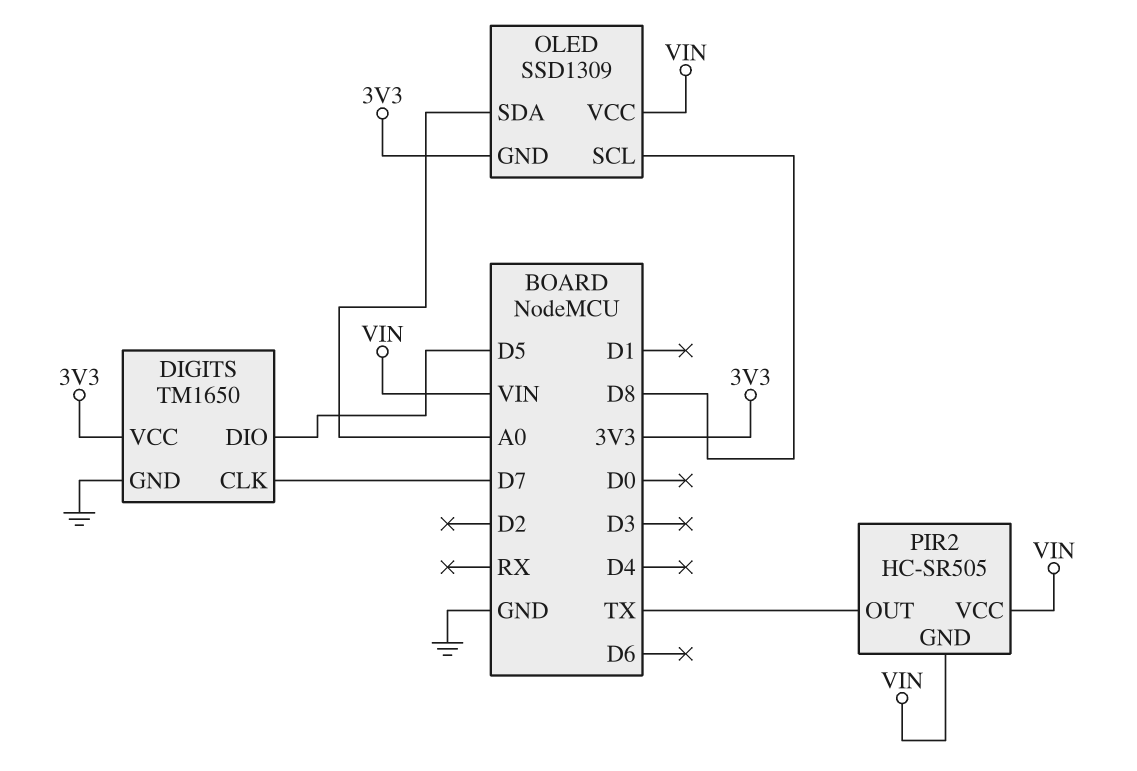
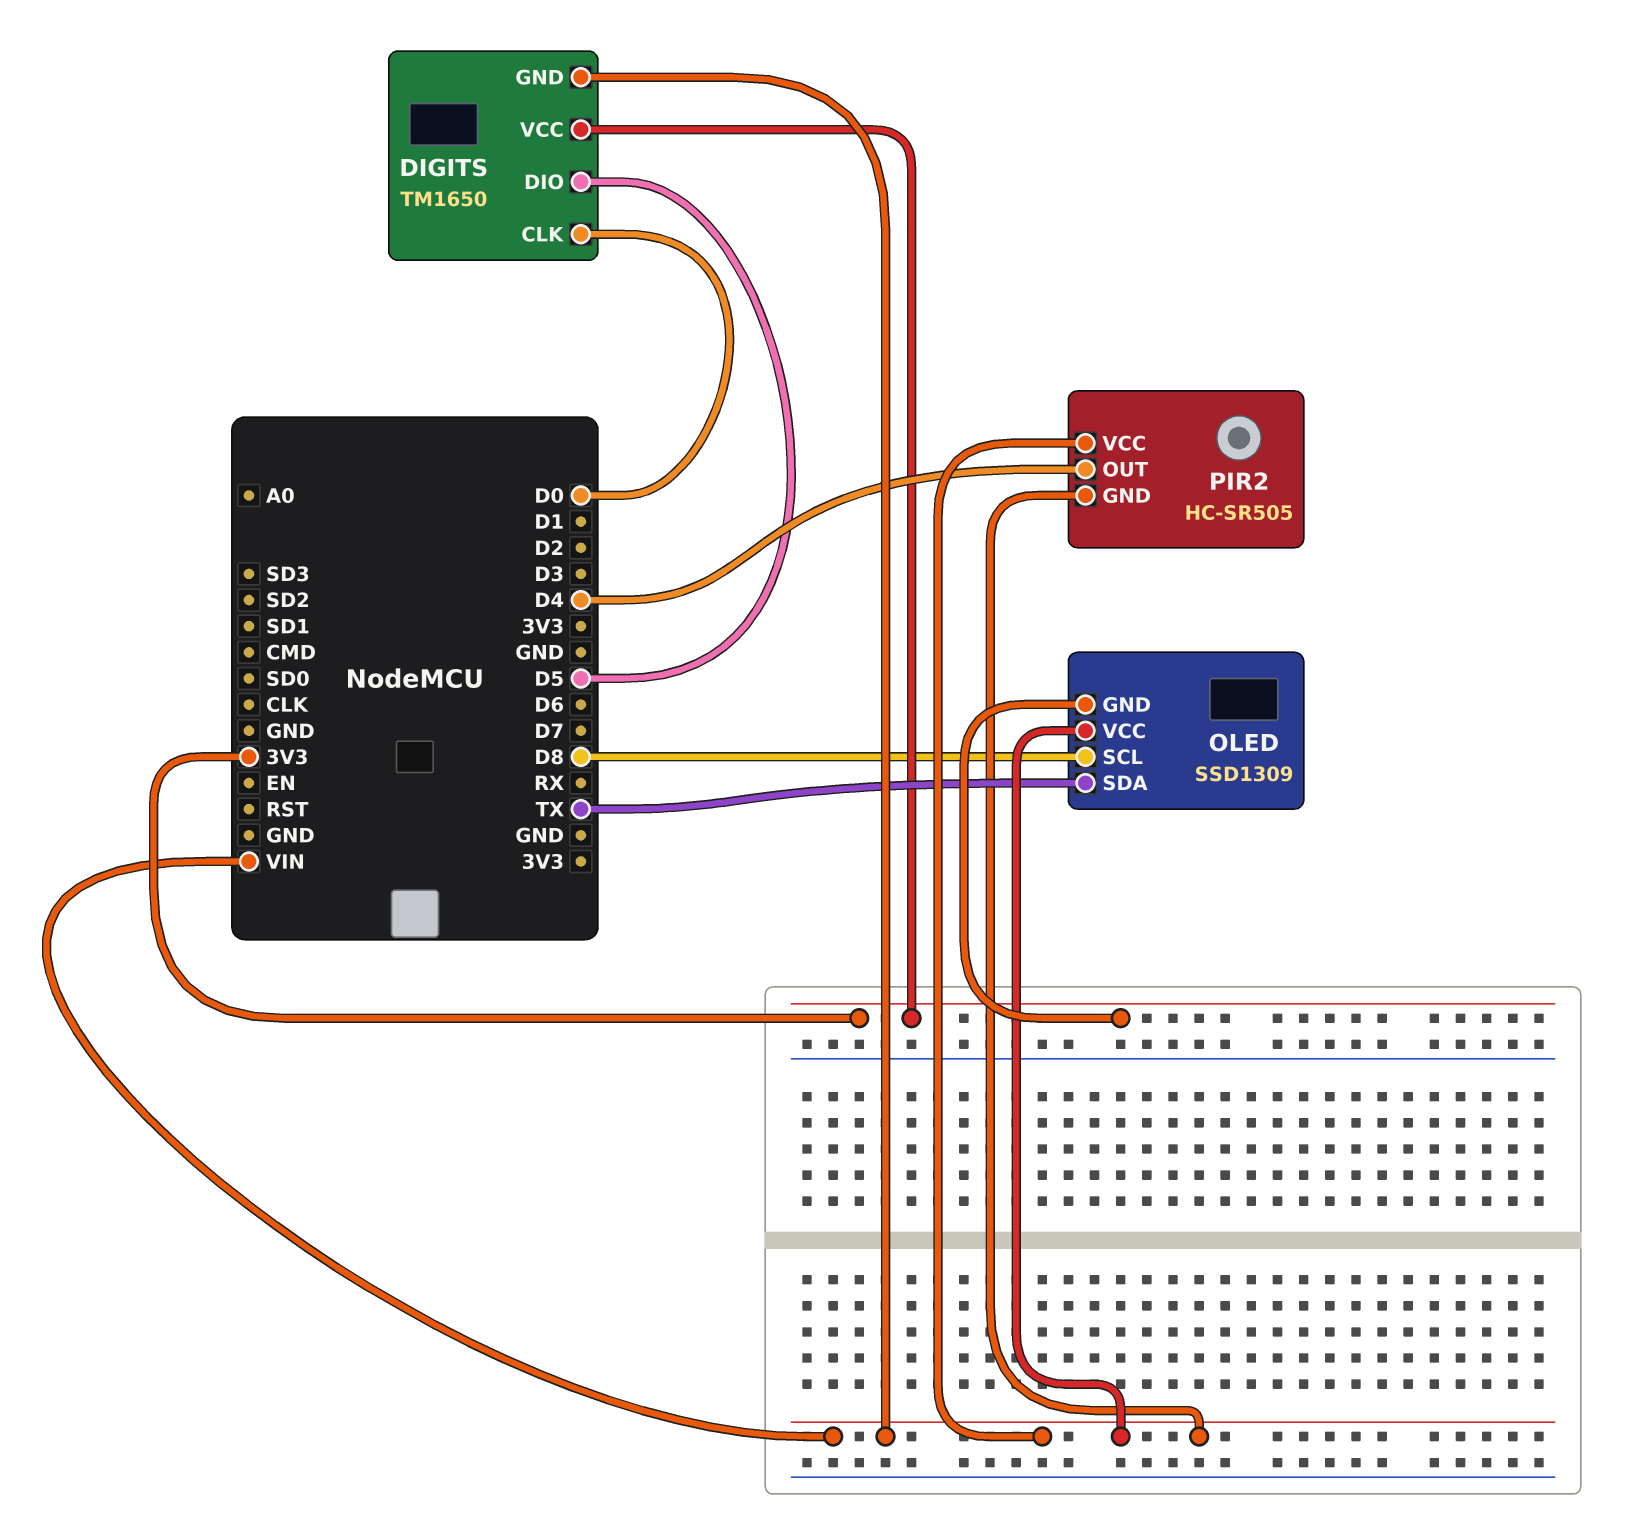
DIGITS pin CLK: D7 -> D0
DIGITS pin GND: GND -> VIN
OLED pin SDA: A0 -> TX
PIR2 pin OUT: TX -> D4

